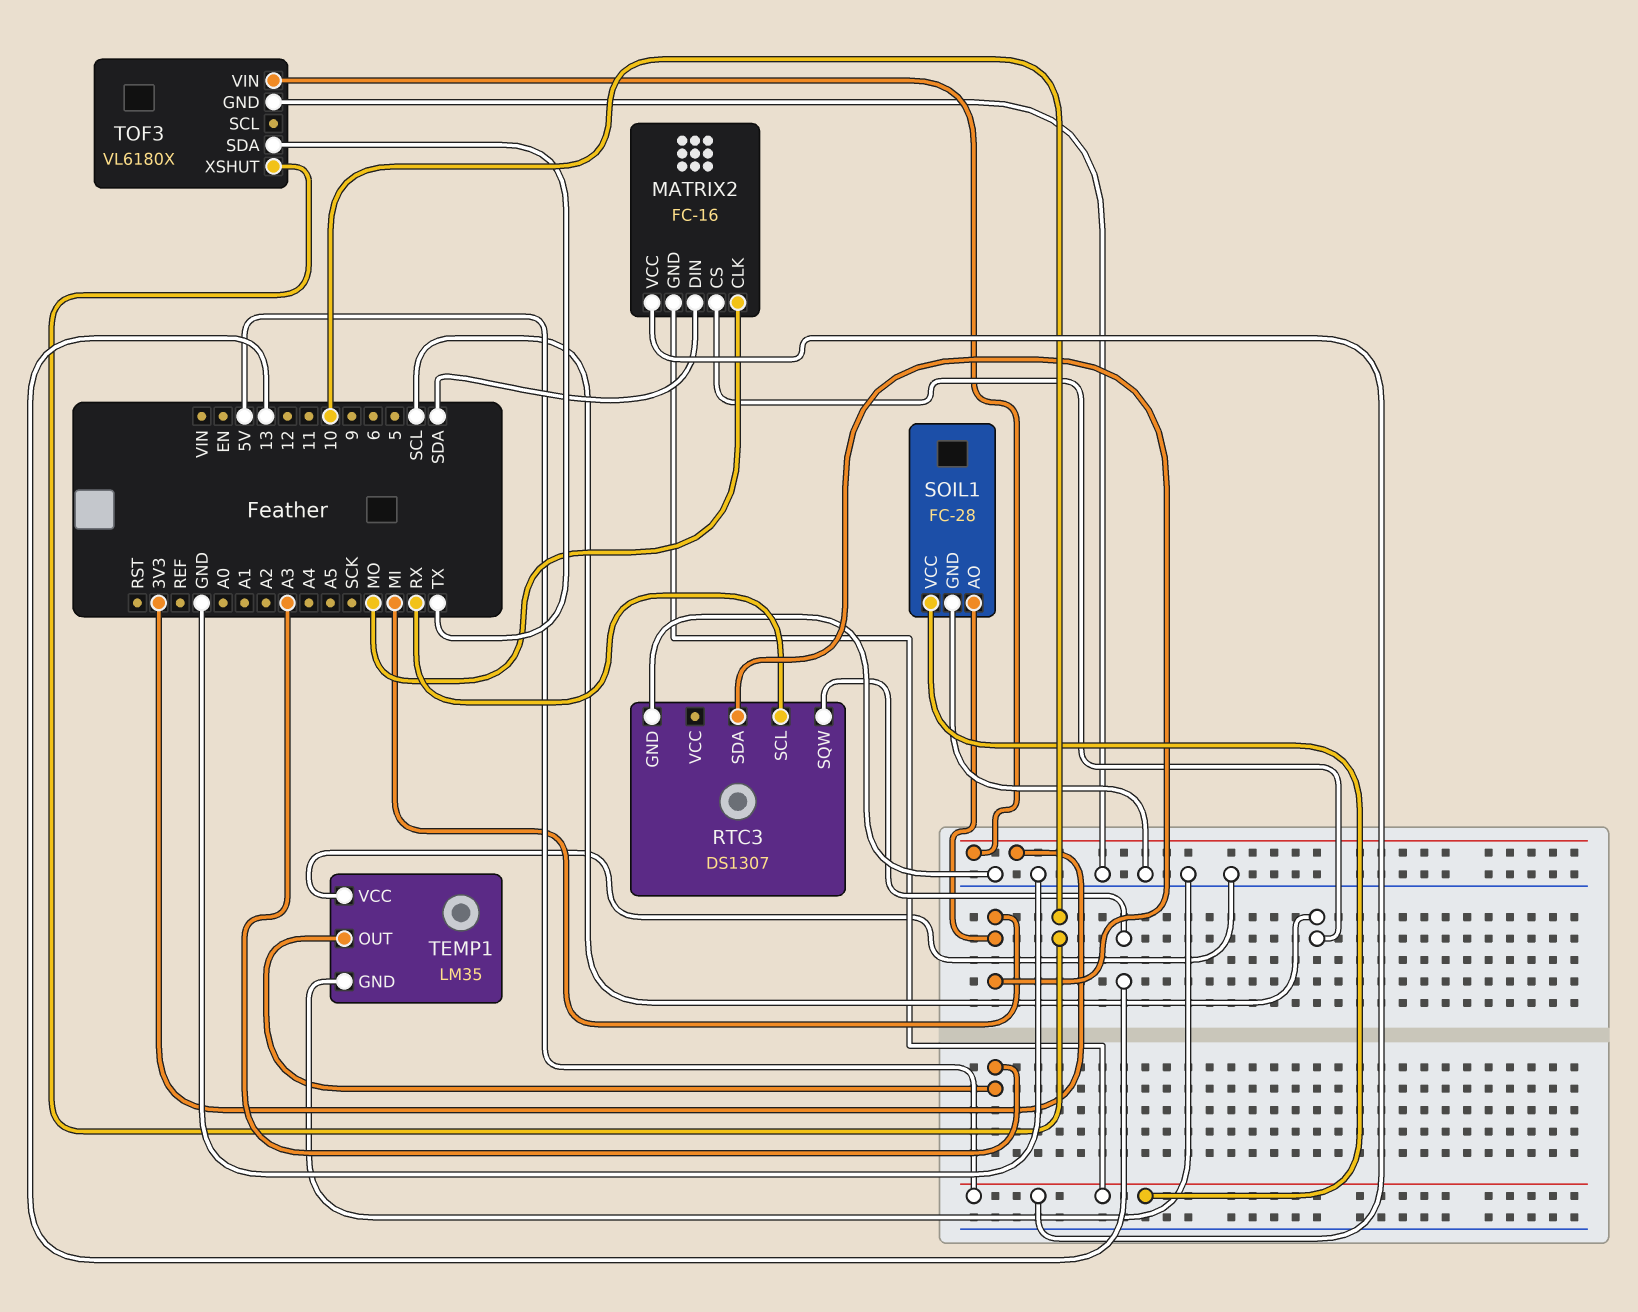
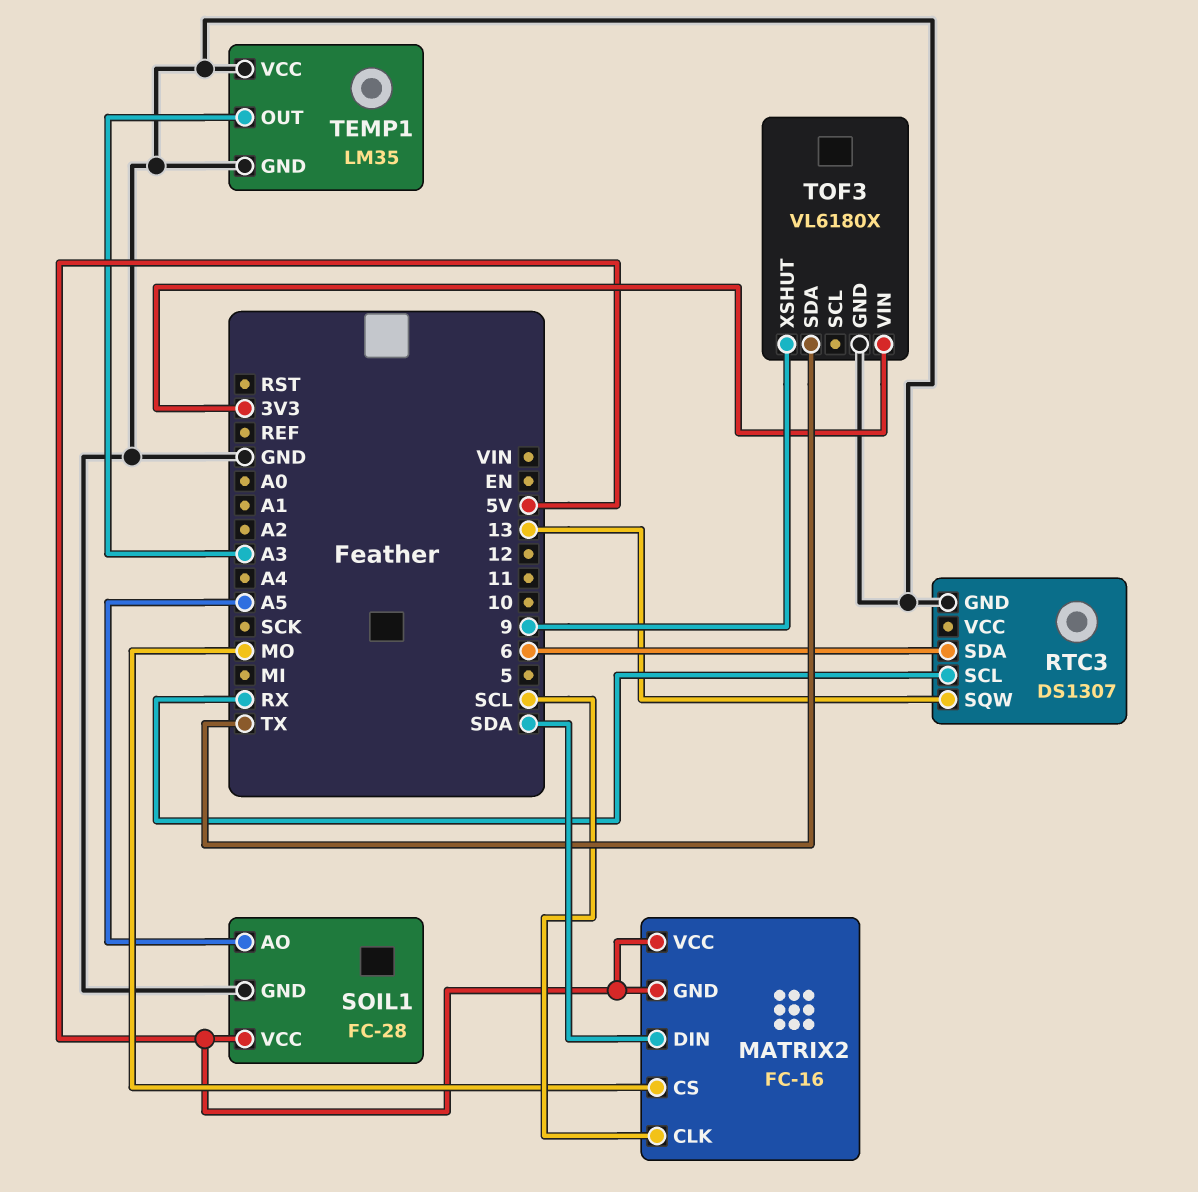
MATRIX2 pin CLK: MO -> SCL
MATRIX2 pin CS: SCL -> MO
RTC3 pin SDA: MI -> 6
SOIL1 pin AO: MI -> A5
TOF3 pin XSHUT: 10 -> 9

